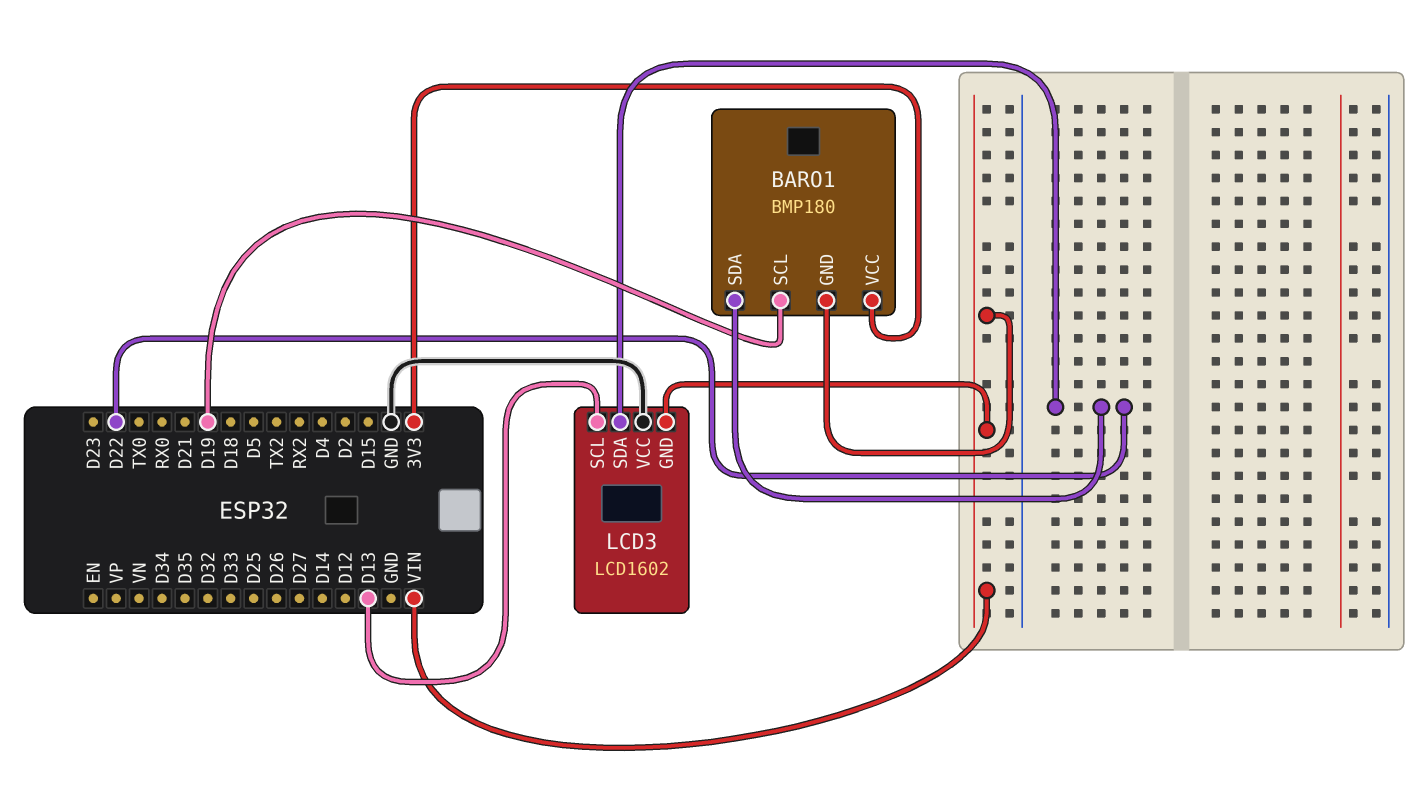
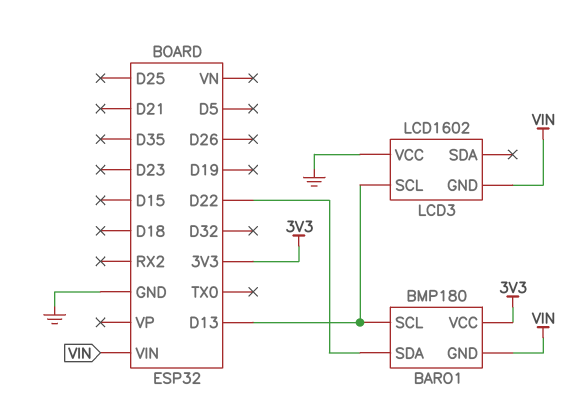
BARO1 pin SCL: D19 -> D13
LCD3 pin SDA: D22 -> none

